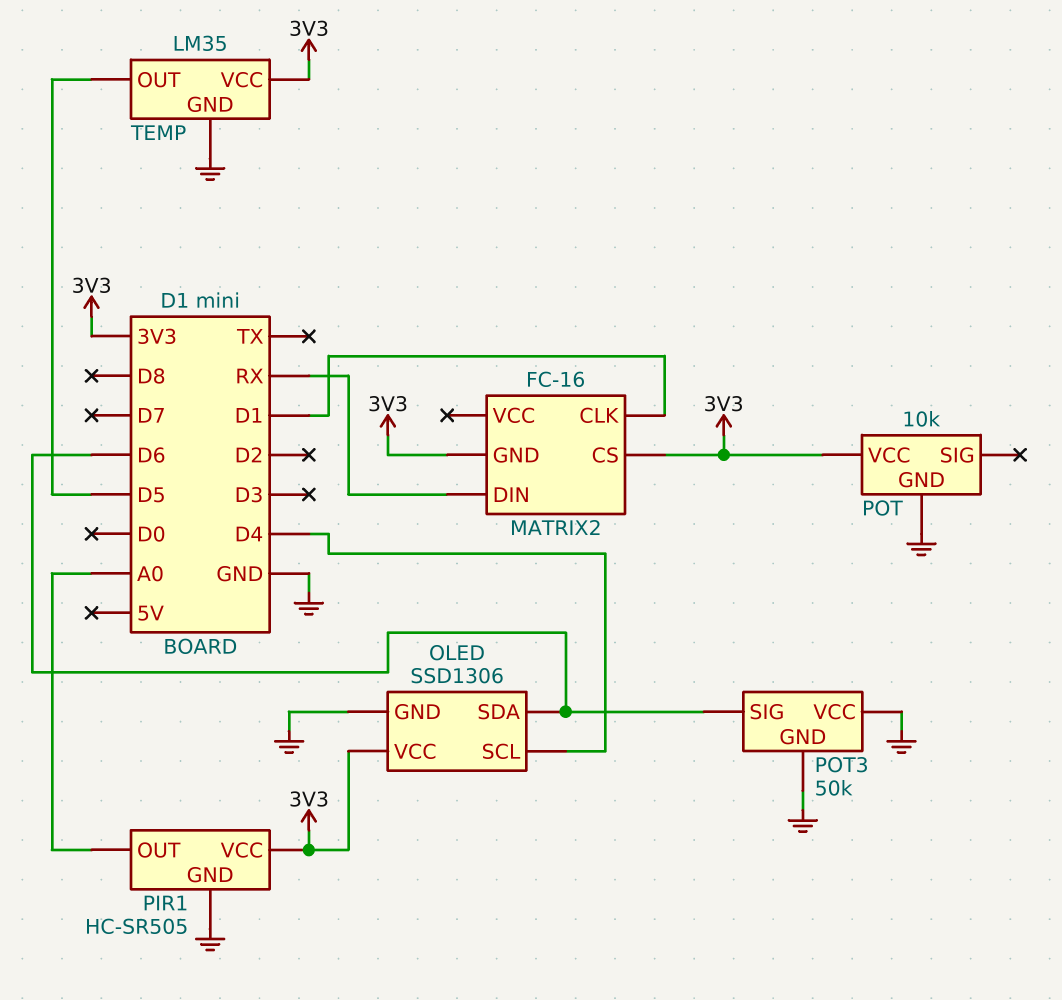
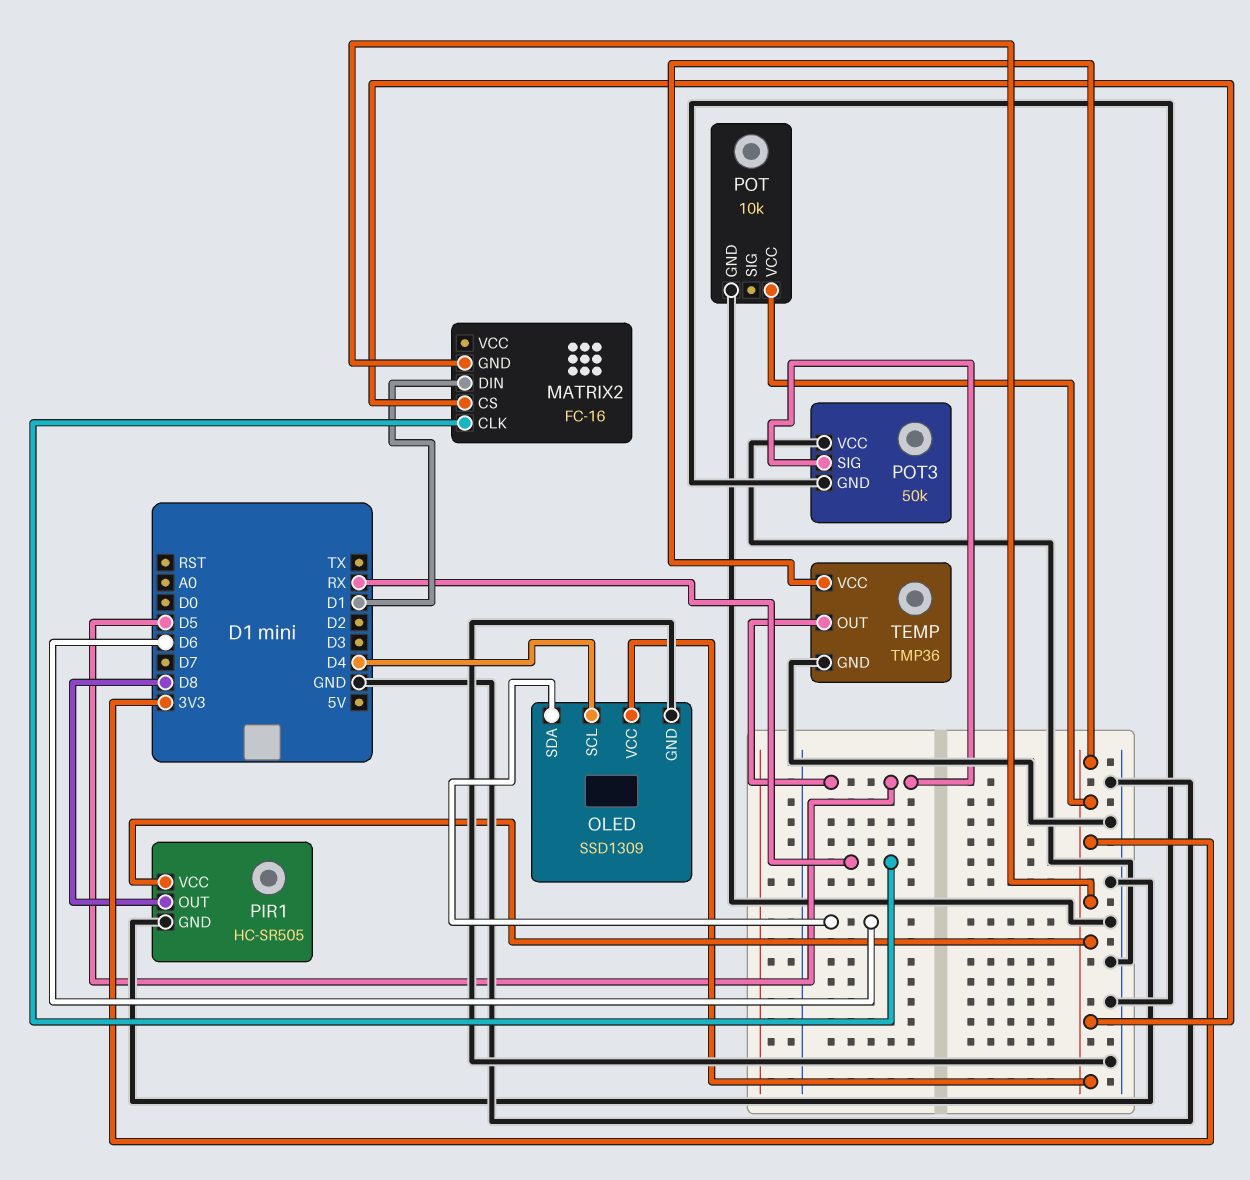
MATRIX2 pin CLK: D1 -> RX
MATRIX2 pin DIN: RX -> D1
OLED: SSD1306 -> SSD1309
PIR1 pin OUT: A0 -> D8
POT3 pin SIG: D6 -> D5
TEMP: LM35 -> TMP36

